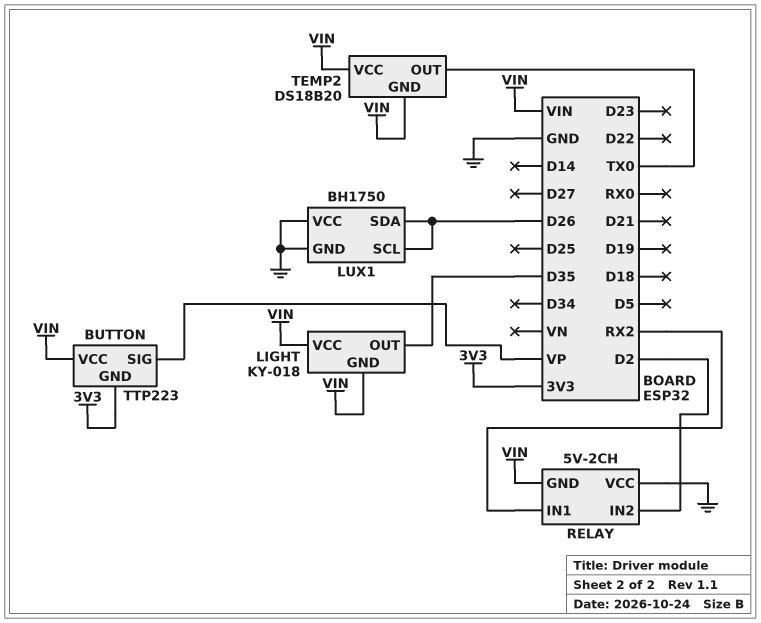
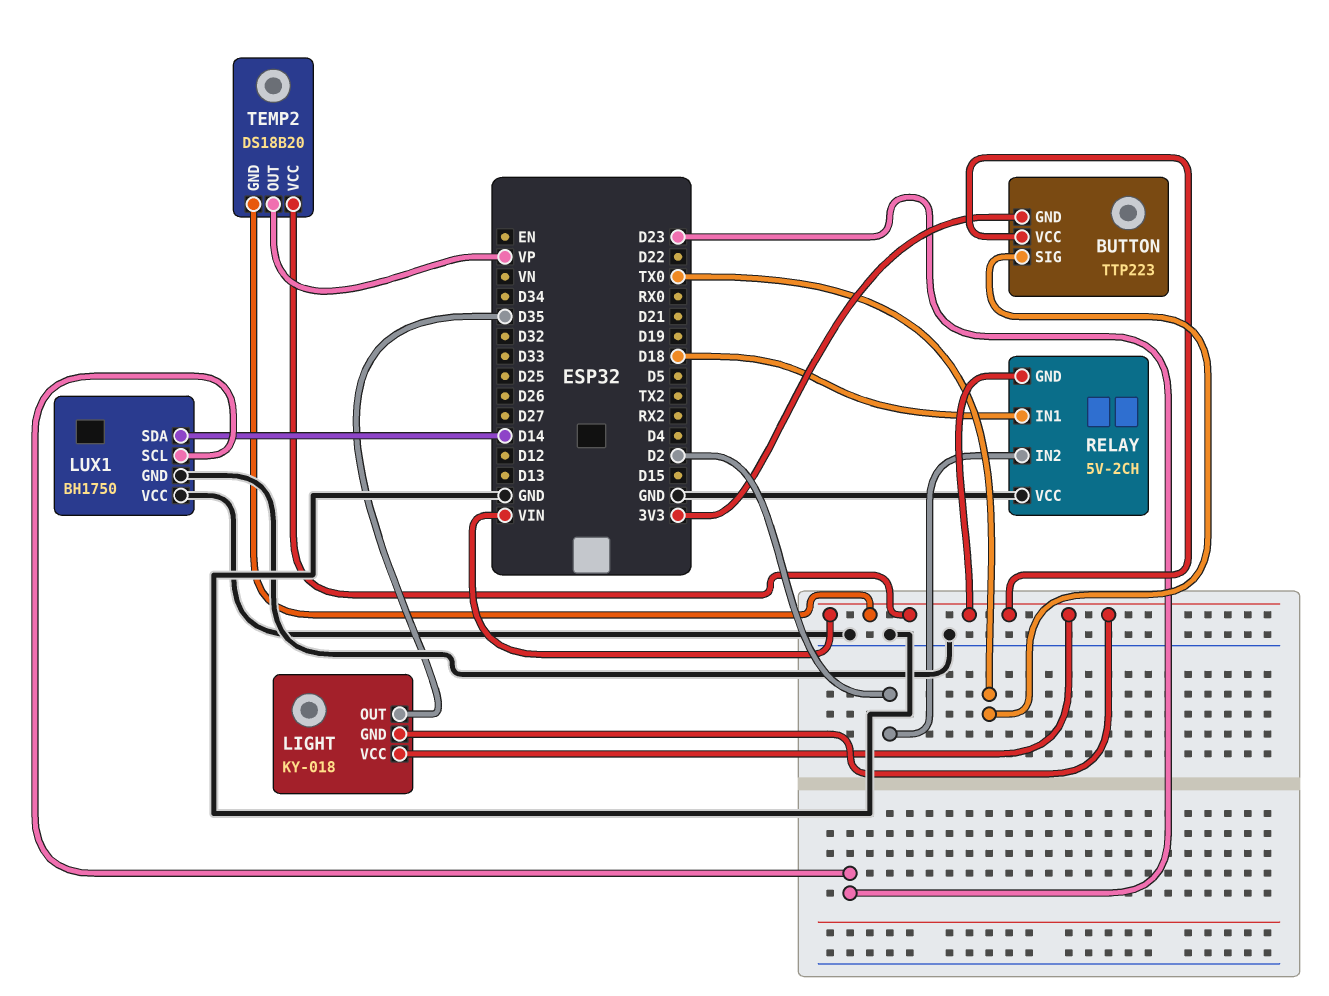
BUTTON pin SIG: VP -> TX0
LUX1 pin SCL: D26 -> D23
LUX1 pin SDA: D26 -> D14
RELAY pin IN1: RX2 -> D18
TEMP2 pin OUT: TX0 -> VP

